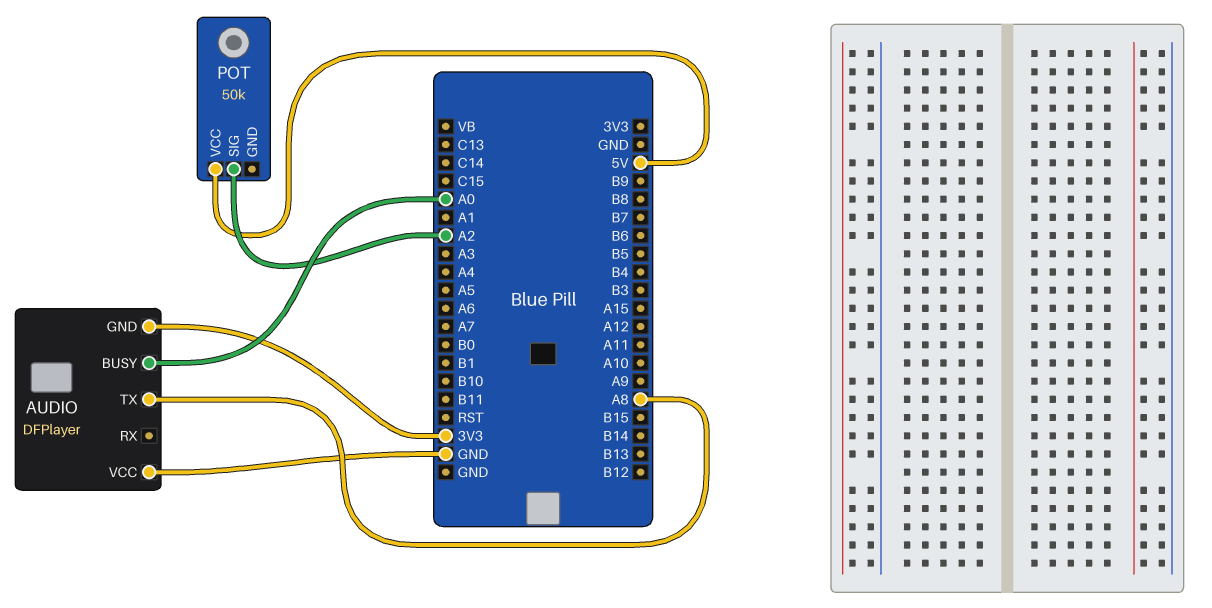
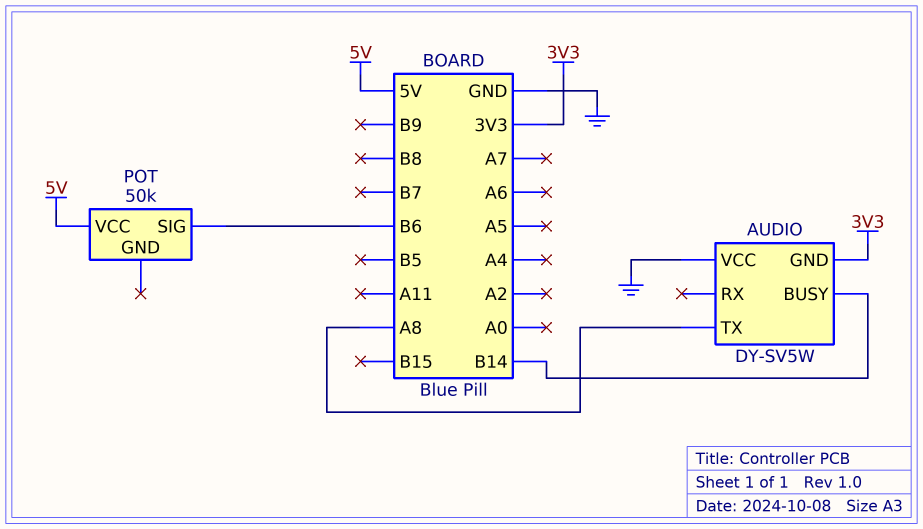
AUDIO: DFPlayer -> DY-SV5W
AUDIO pin BUSY: A0 -> B14
POT pin SIG: A2 -> B6

